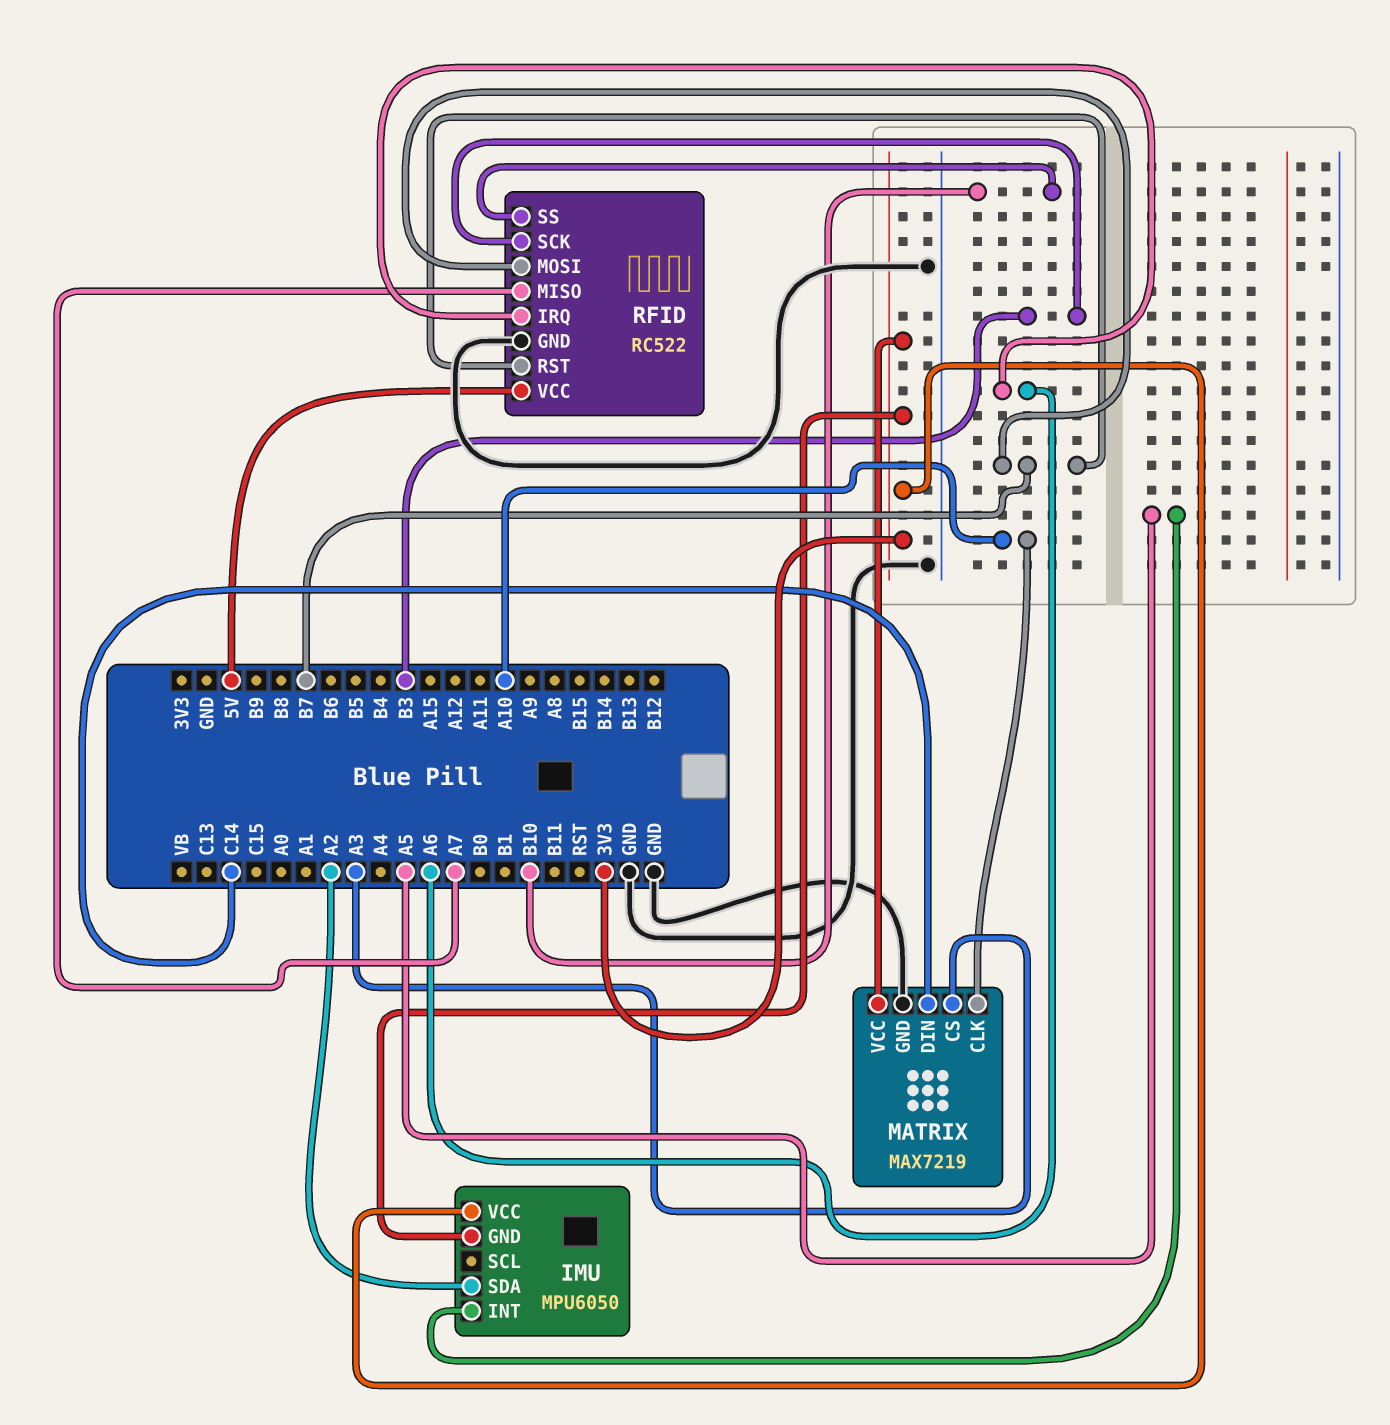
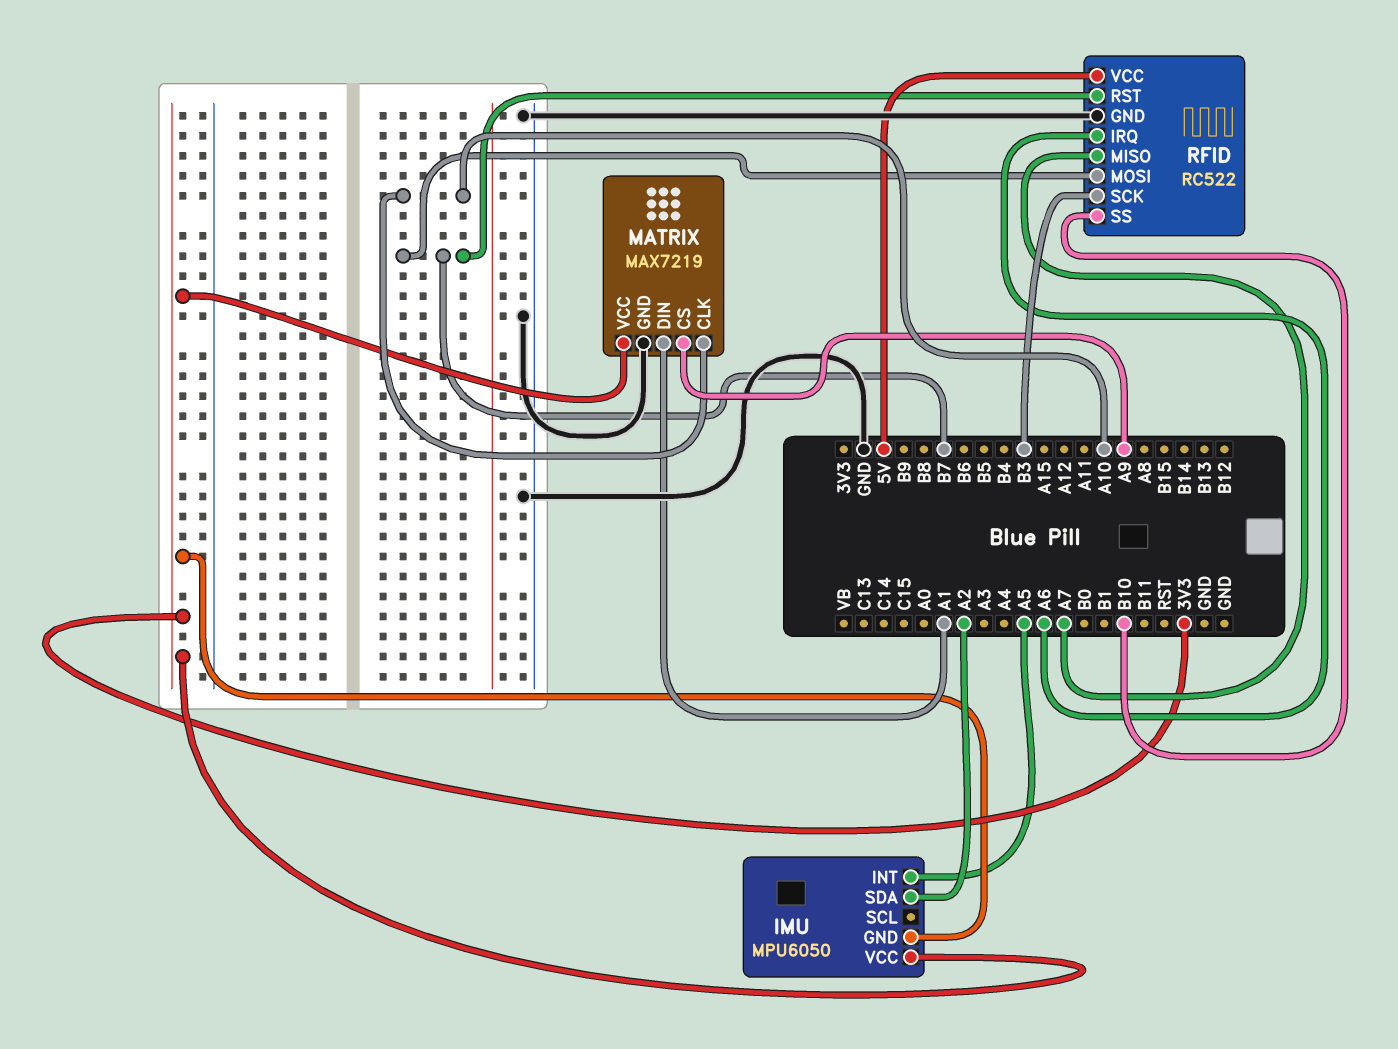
MATRIX pin CS: A3 -> A9
MATRIX pin DIN: C14 -> A1

